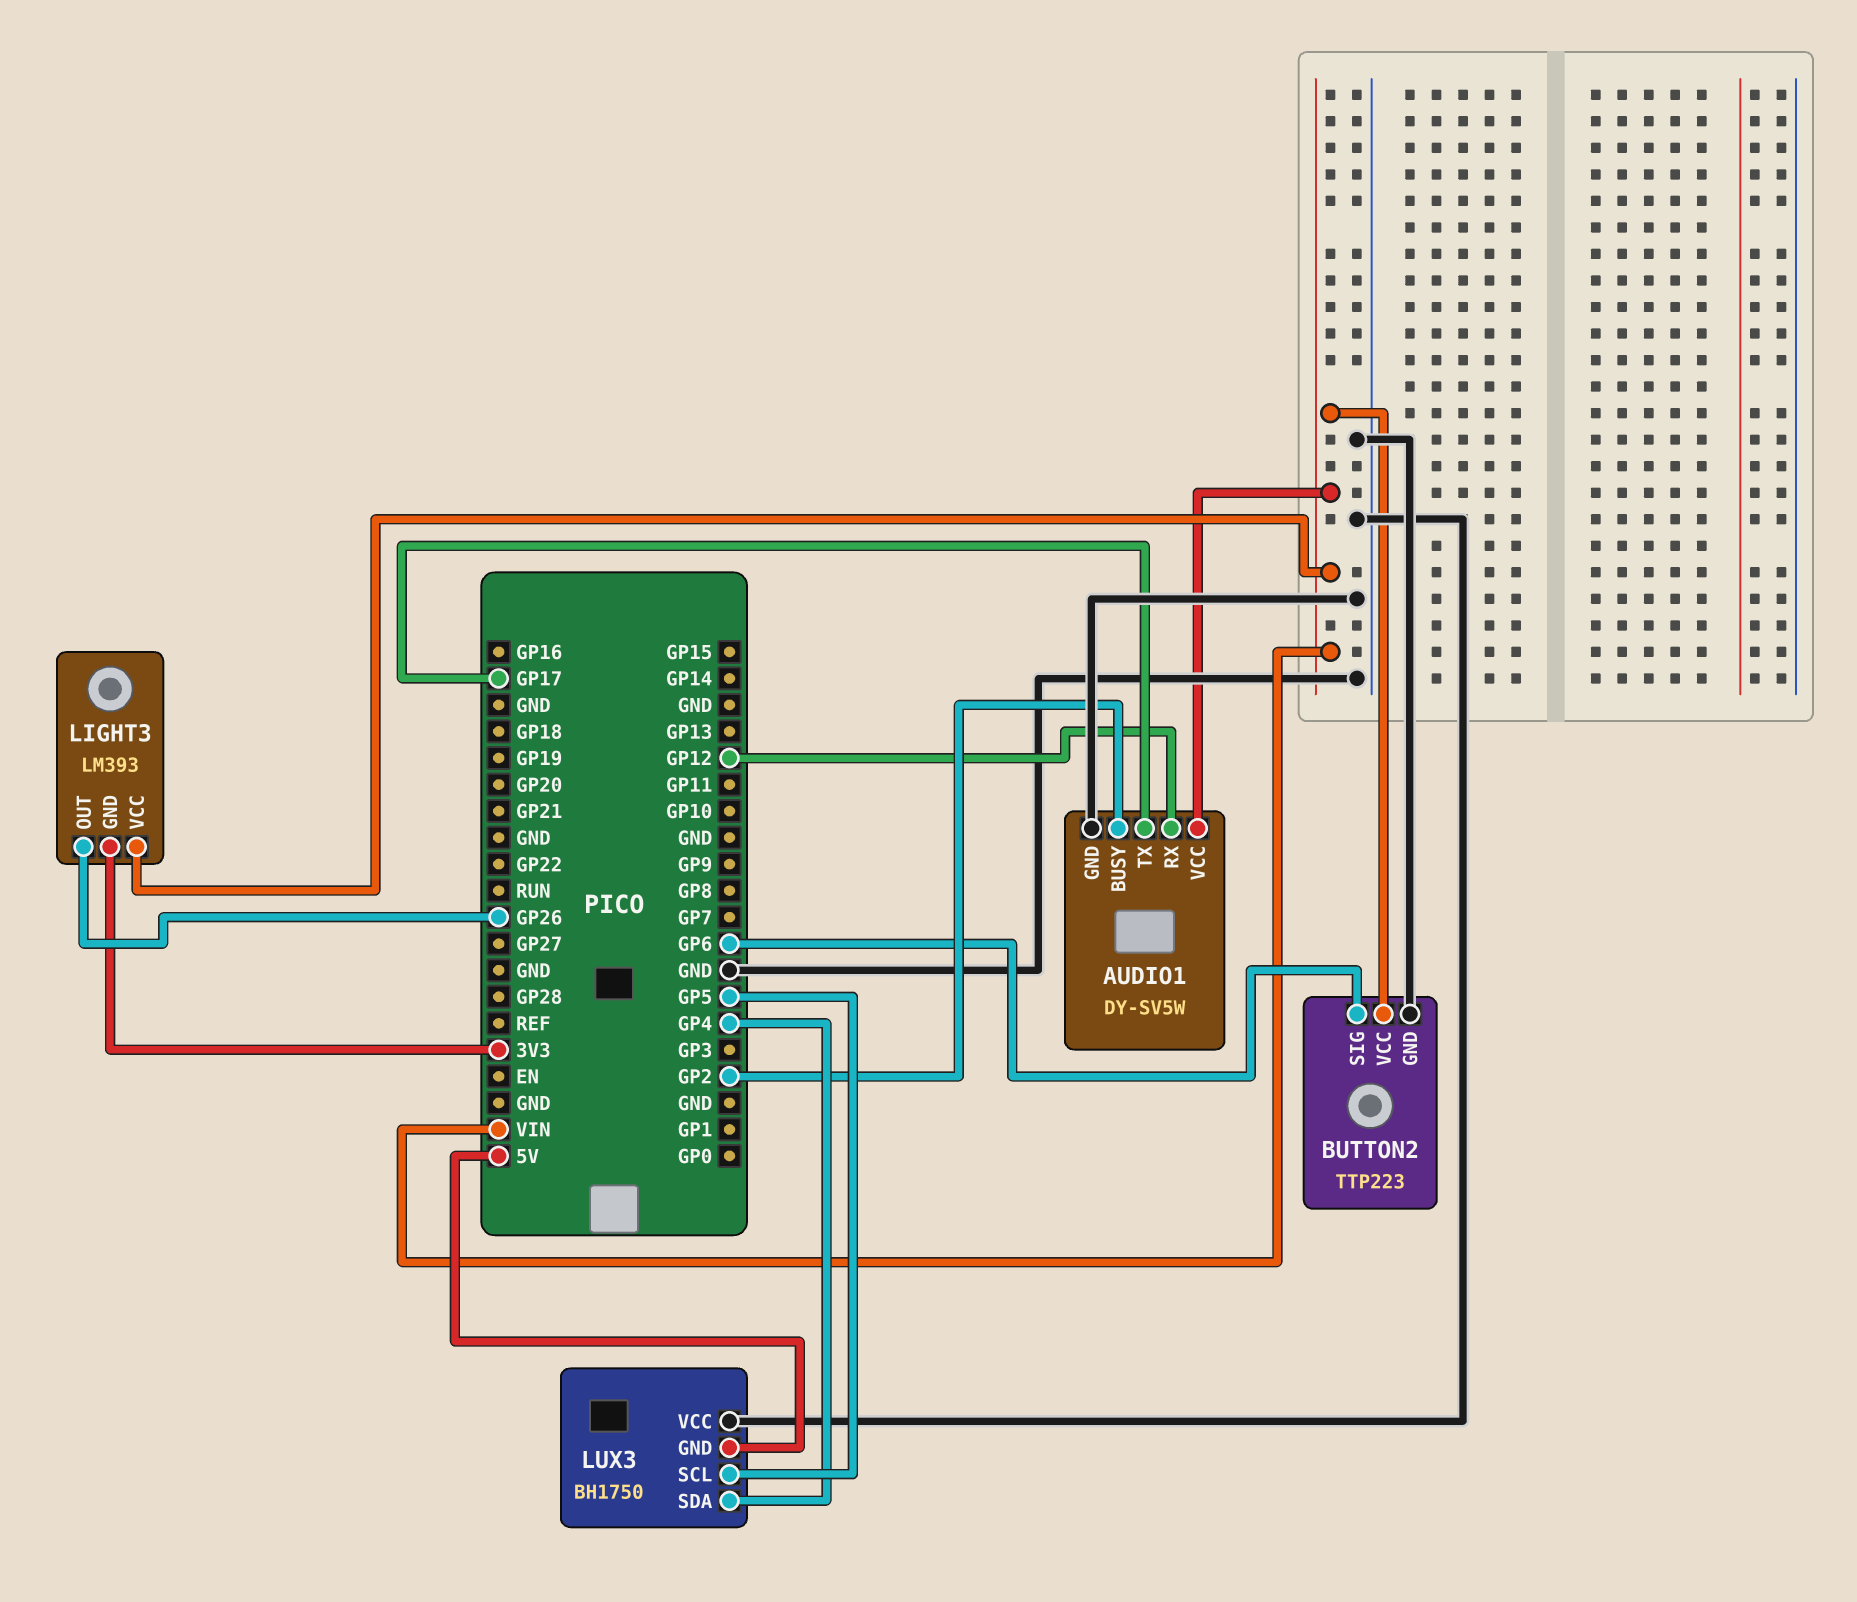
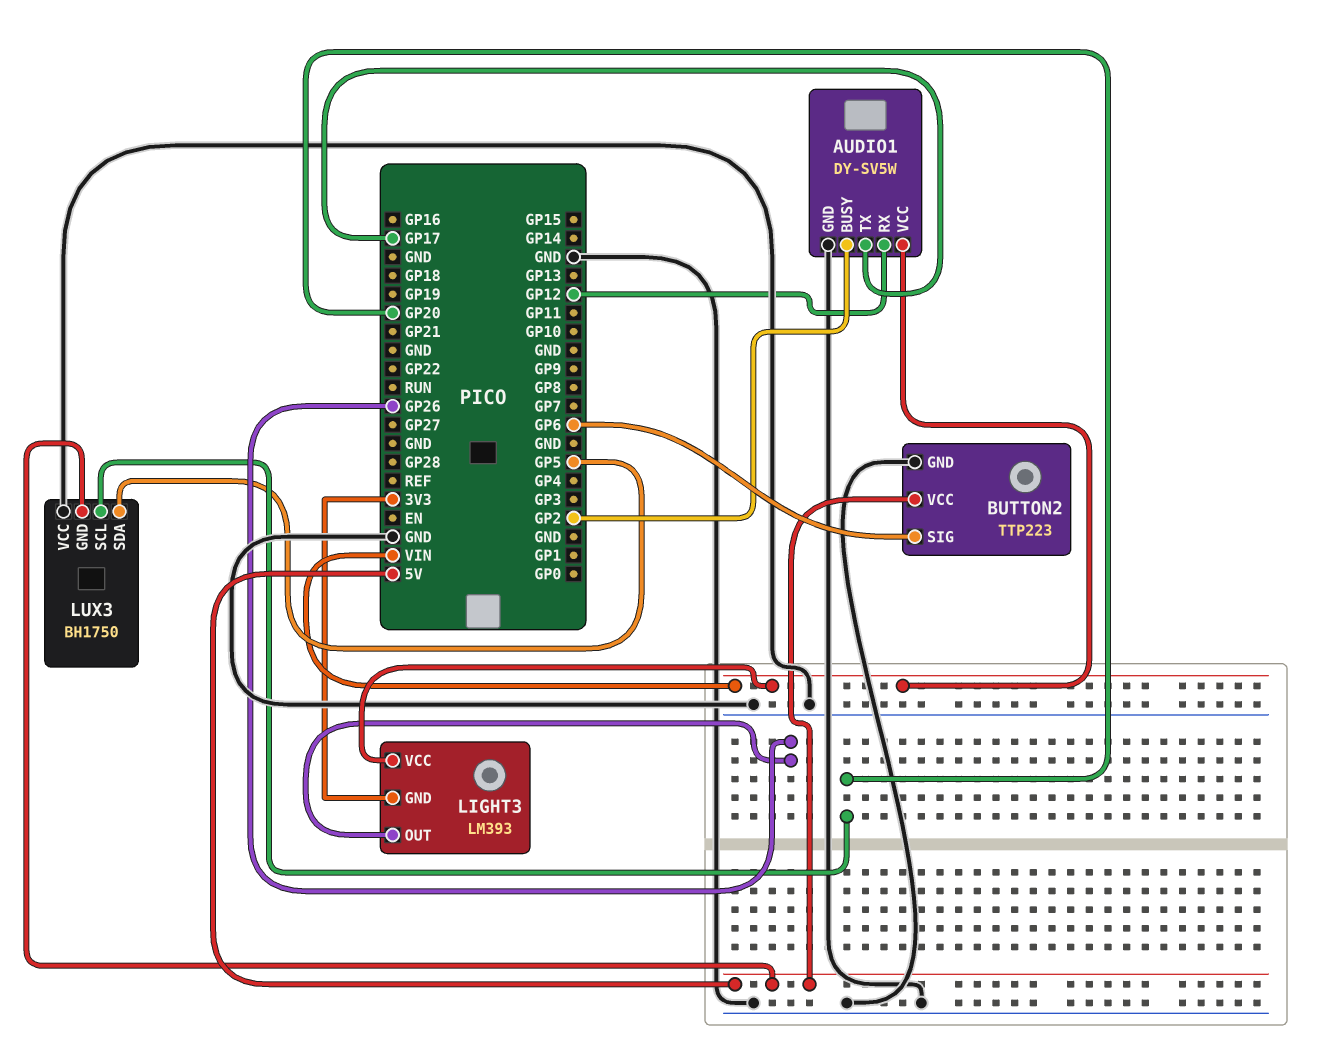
BUTTON2 pin VCC: VIN -> 5V
LUX3 pin SCL: GP5 -> GP20
LUX3 pin SDA: GP4 -> GP5

